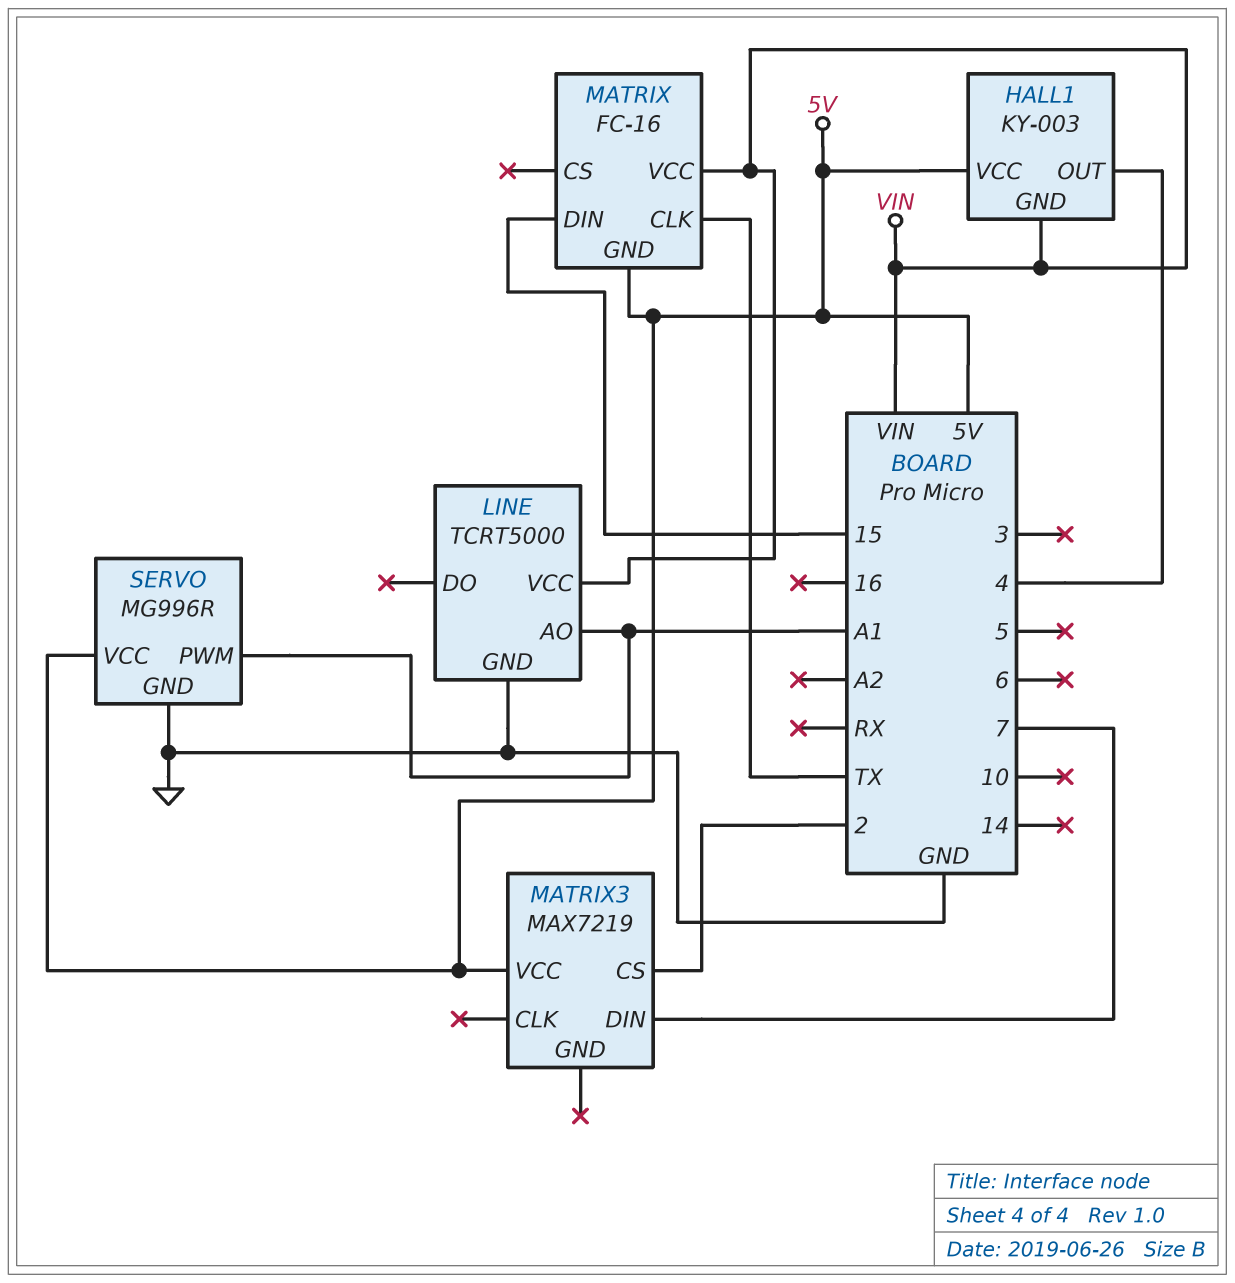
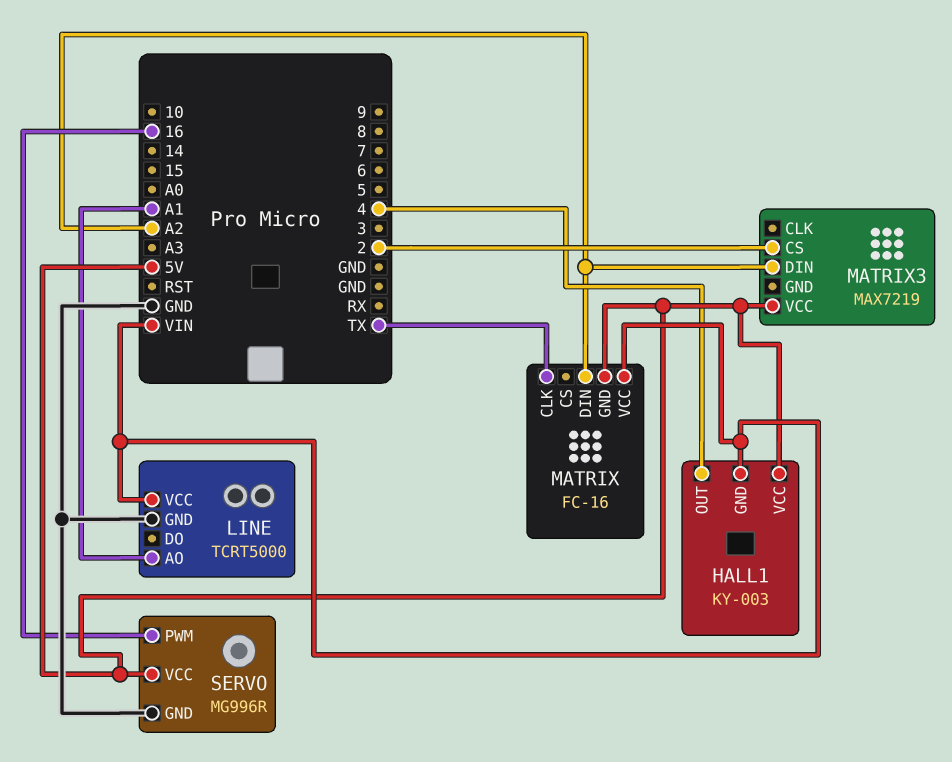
MATRIX pin DIN: 15 -> A2
MATRIX3 pin DIN: 7 -> A2
SERVO pin PWM: A1 -> 16

